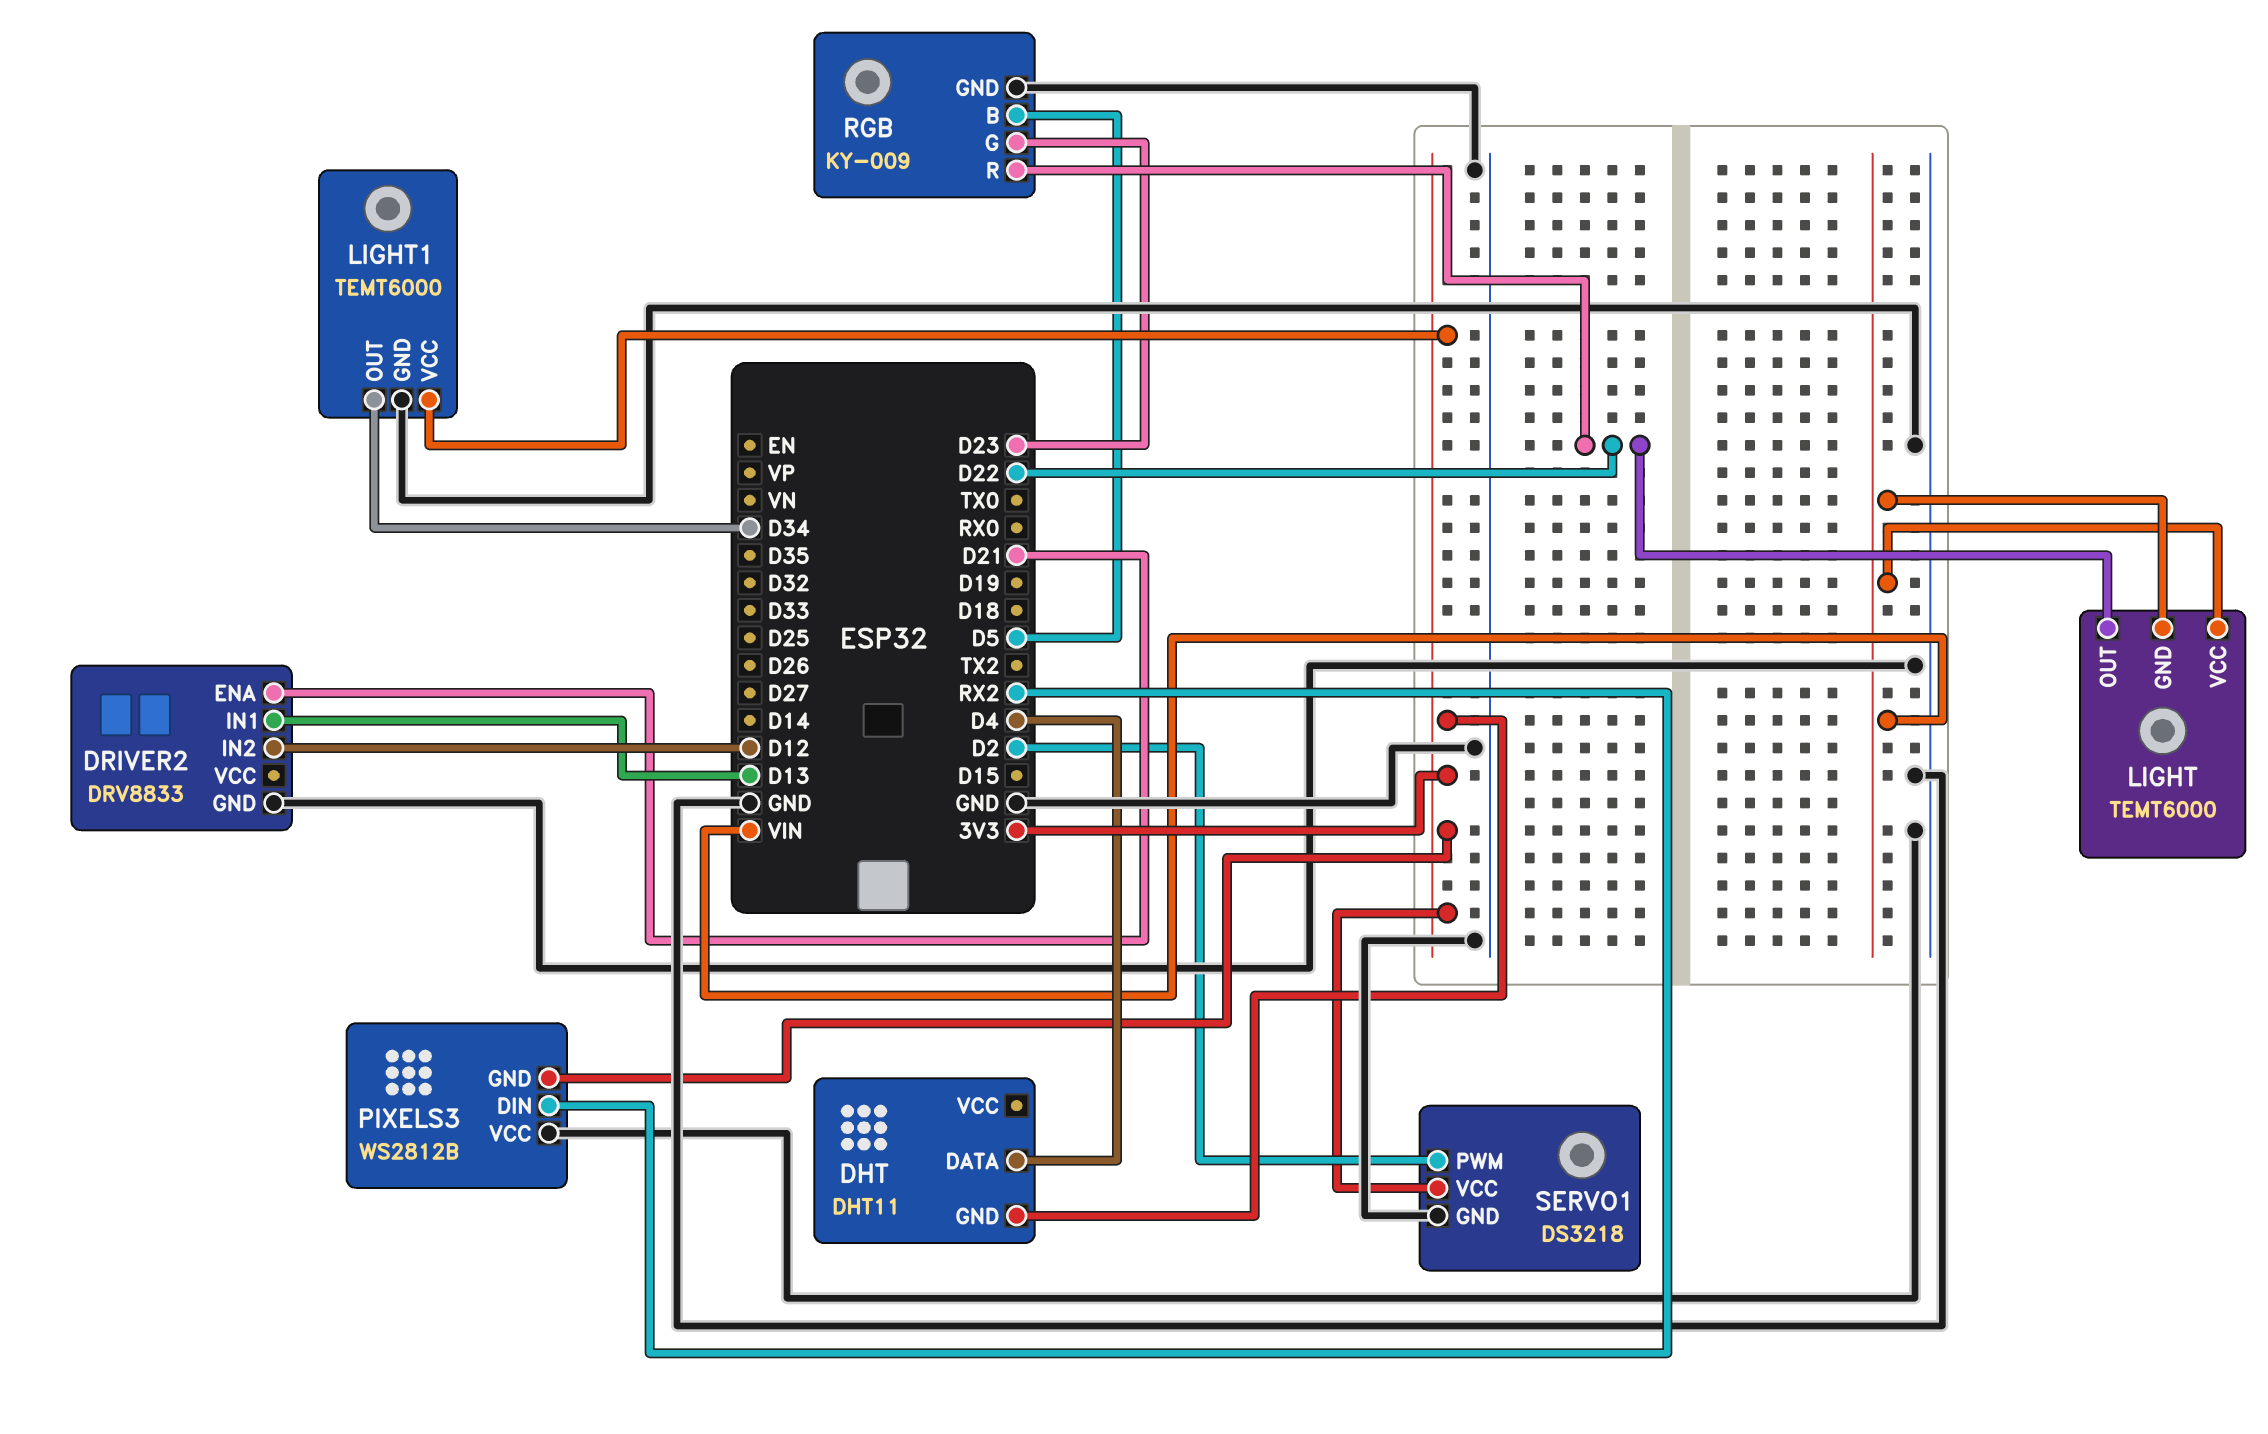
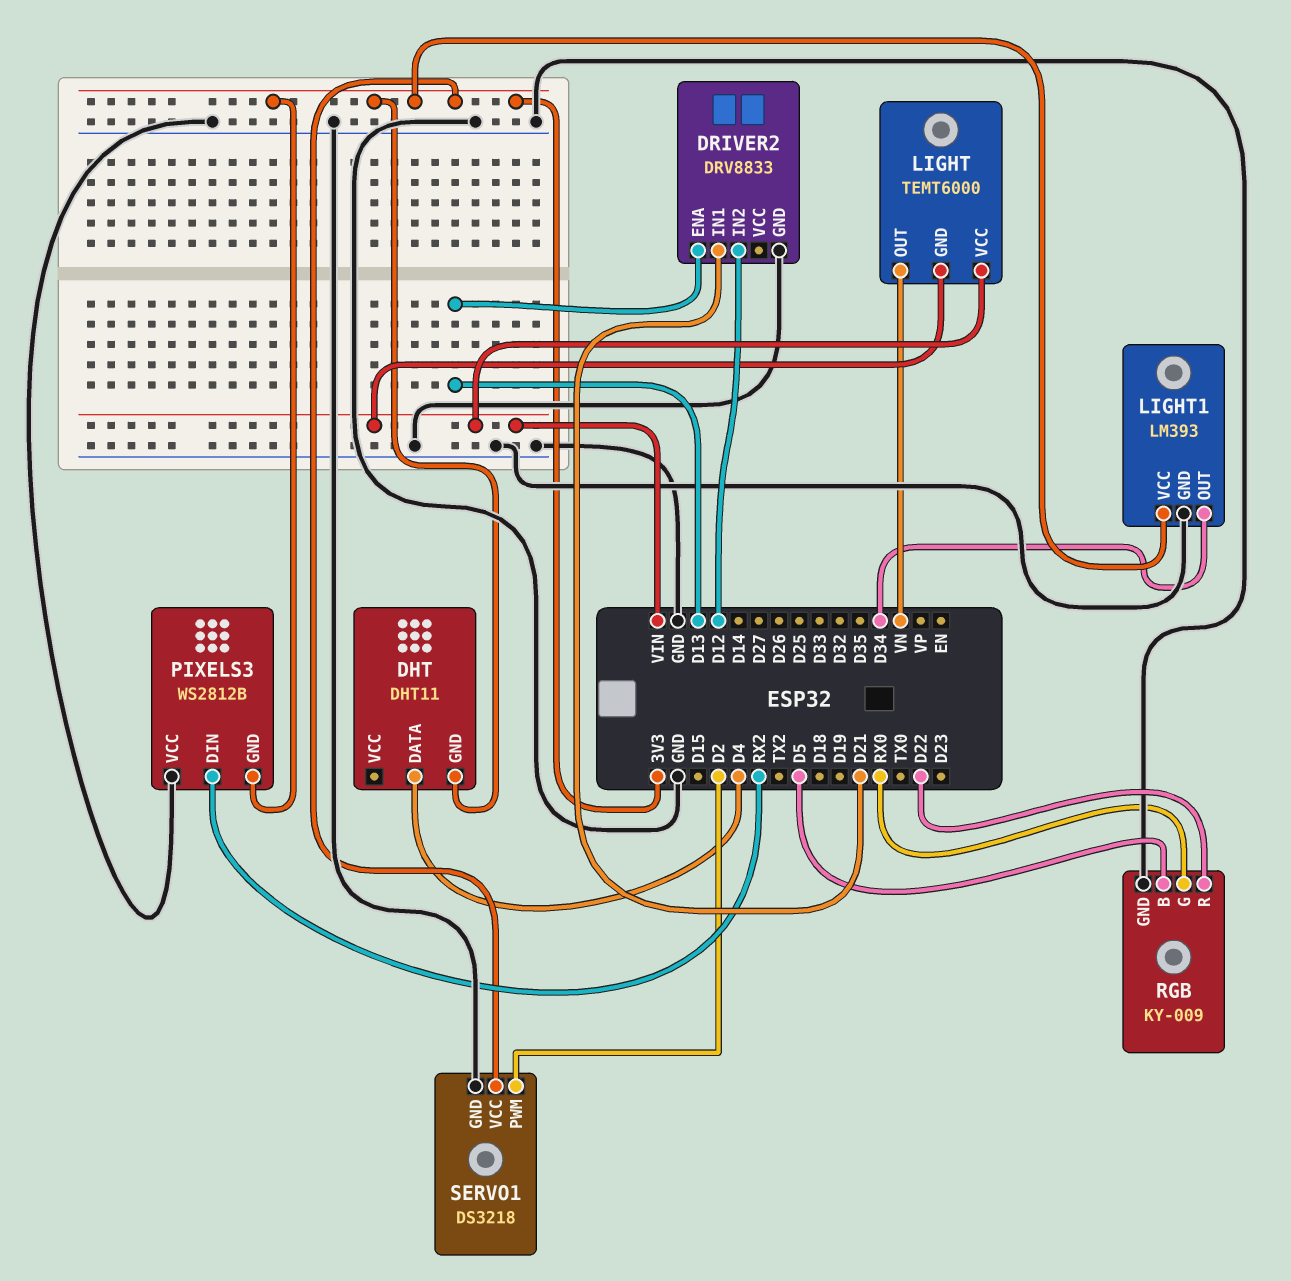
DRIVER2 pin ENA: D21 -> D13
DRIVER2 pin IN1: D13 -> D21
LIGHT pin OUT: D22 -> VN
LIGHT1: TEMT6000 -> LM393
RGB pin G: D23 -> RX0

